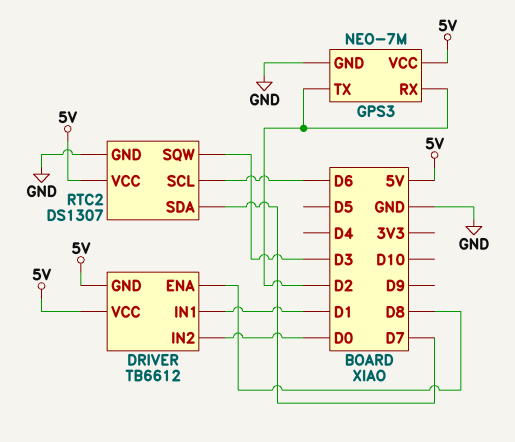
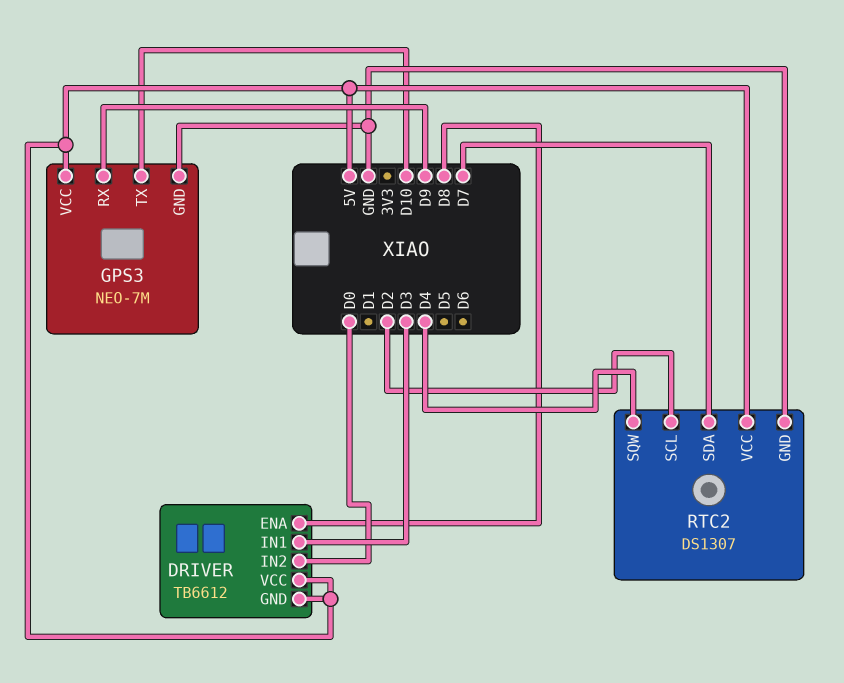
DRIVER pin IN1: D1 -> D3
GPS3 pin RX: D2 -> D9
GPS3 pin TX: D2 -> D10
RTC2 pin SCL: D6 -> D2
RTC2 pin SQW: D3 -> D4

